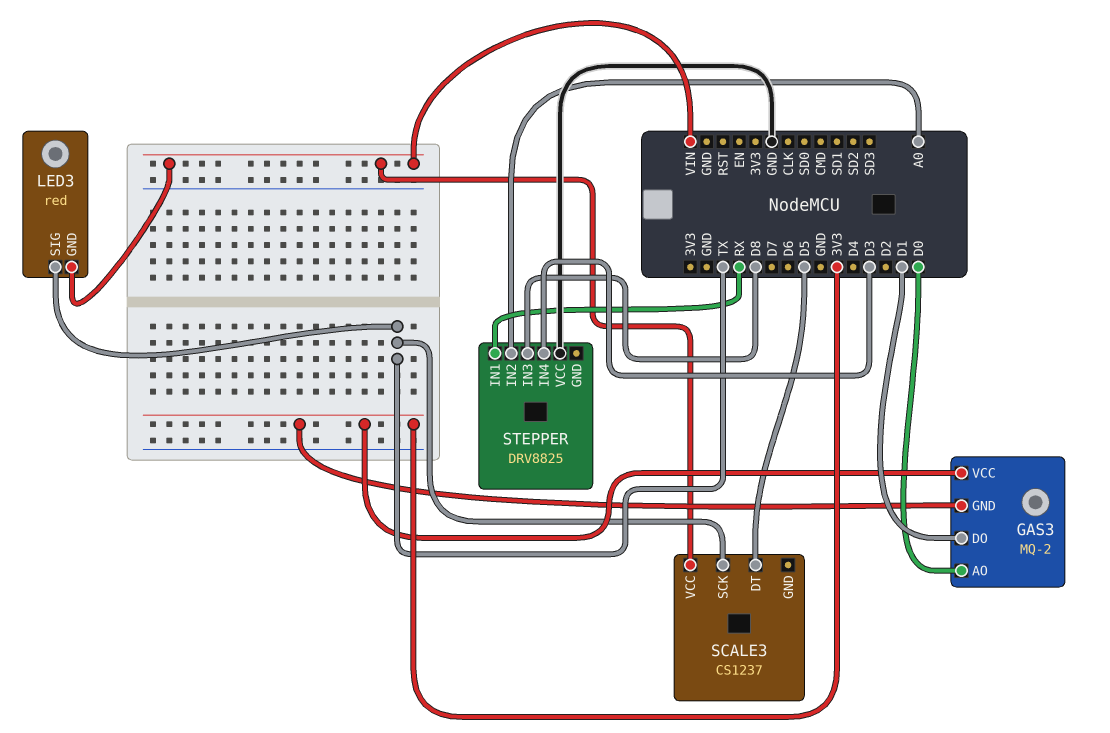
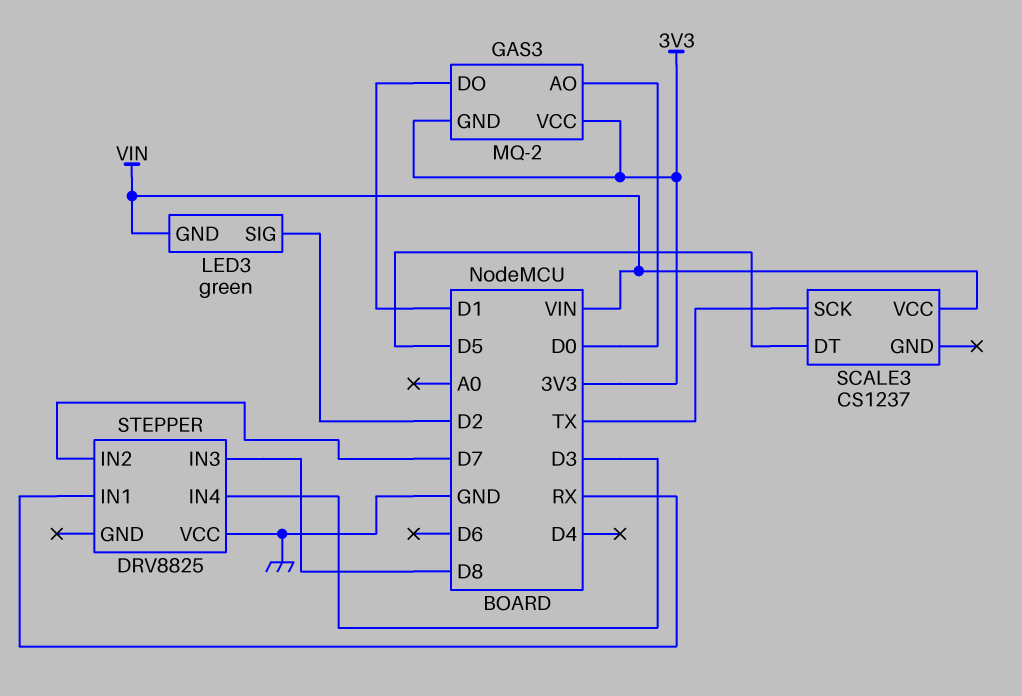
LED3: red -> green
LED3 pin SIG: TX -> D2
STEPPER pin IN2: A0 -> D7

